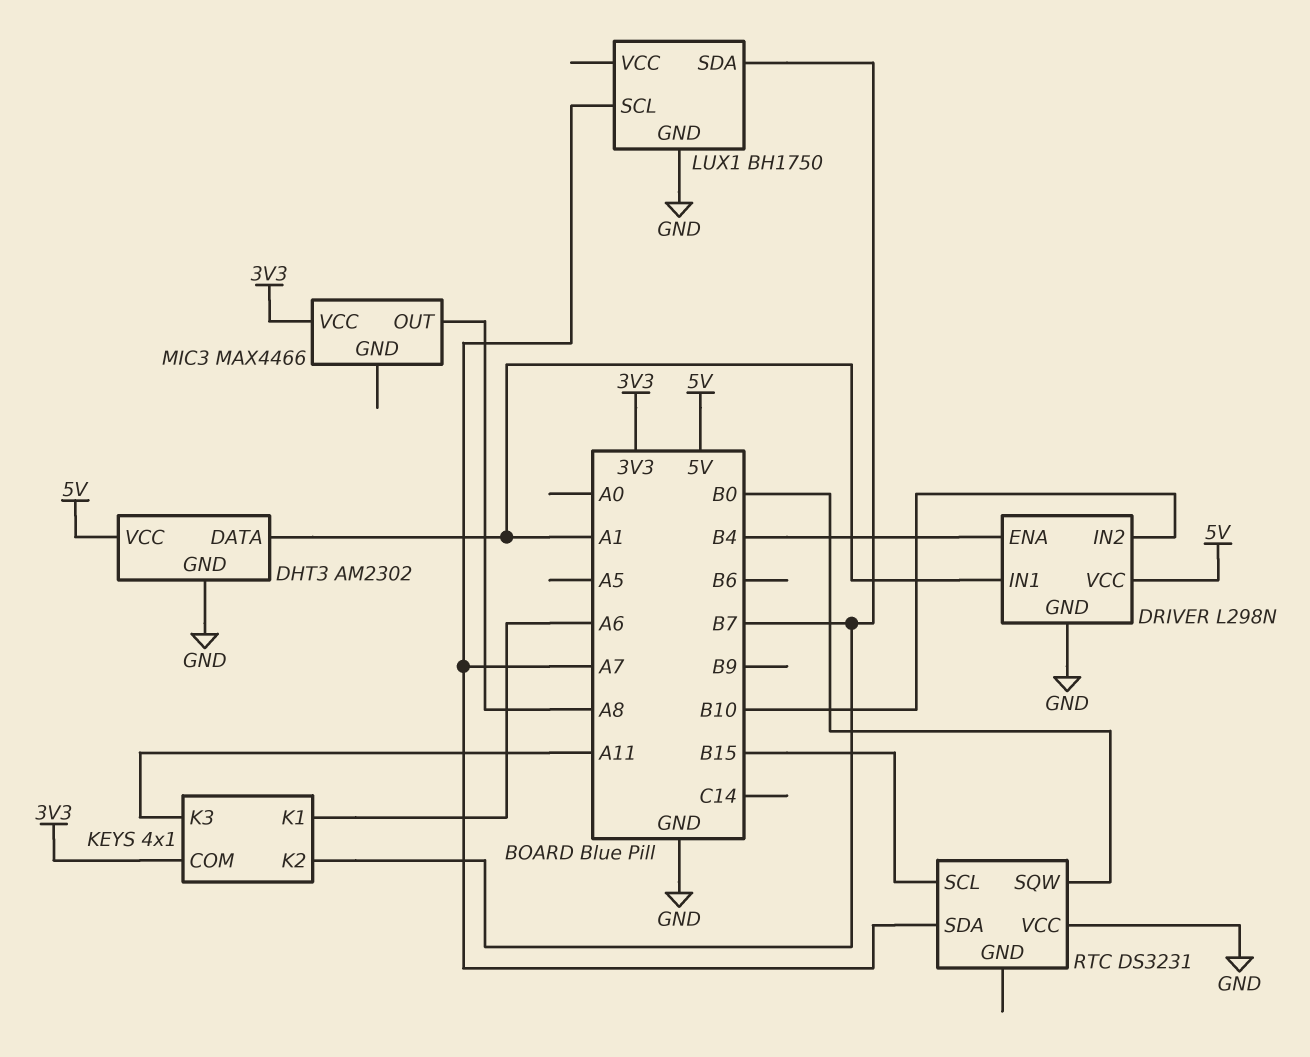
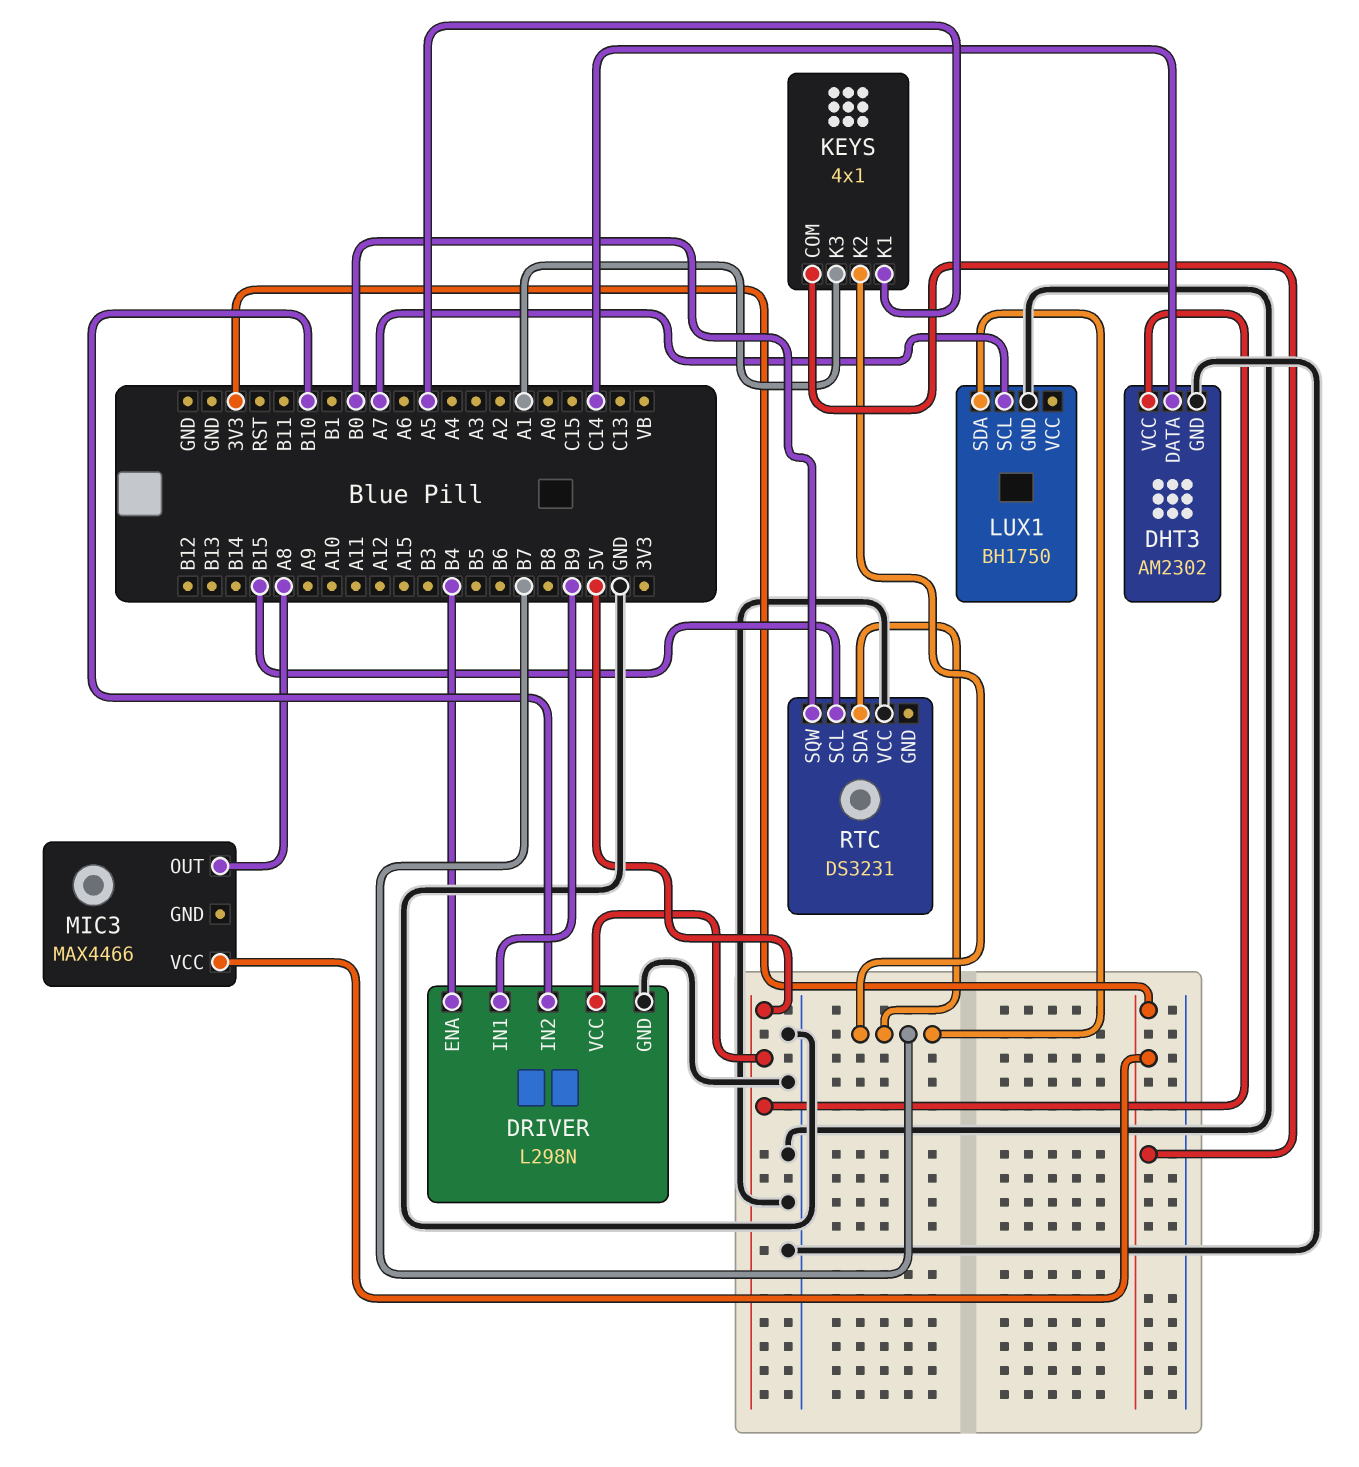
DHT3 pin DATA: A1 -> C14
DRIVER pin IN1: A1 -> B9
KEYS pin K1: A6 -> A5
KEYS pin K3: A11 -> A1
RTC pin SDA: A7 -> B7

